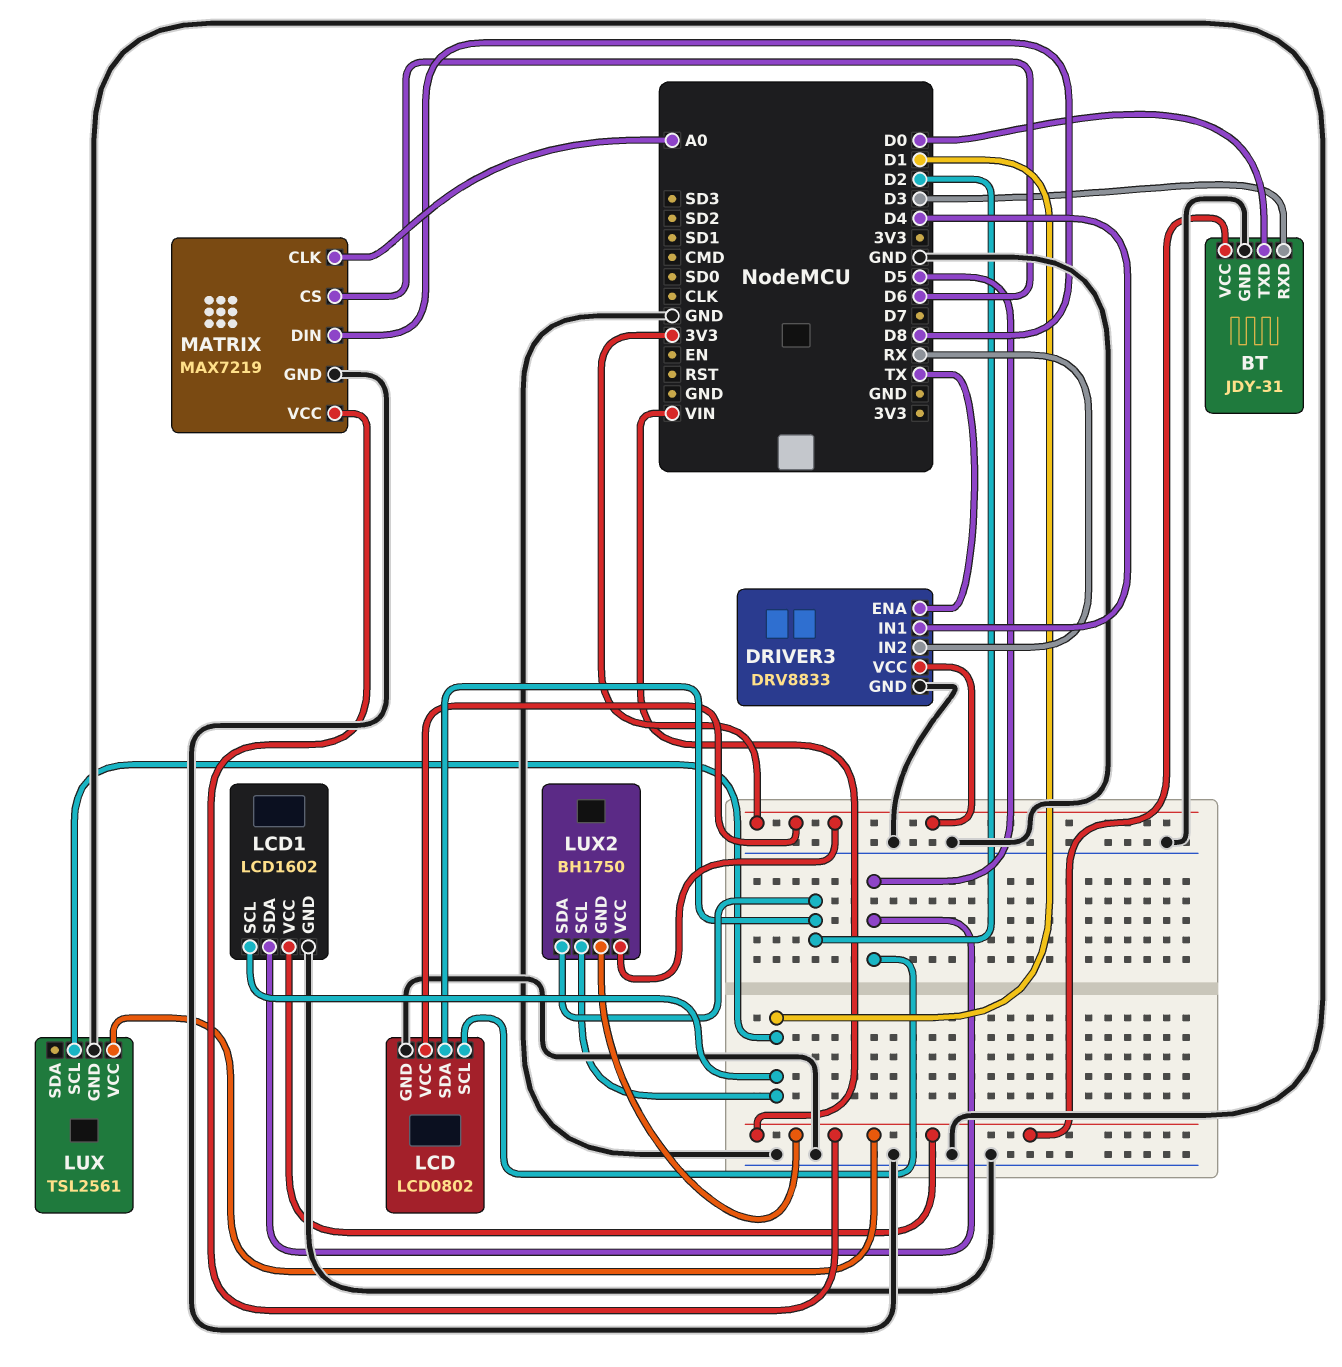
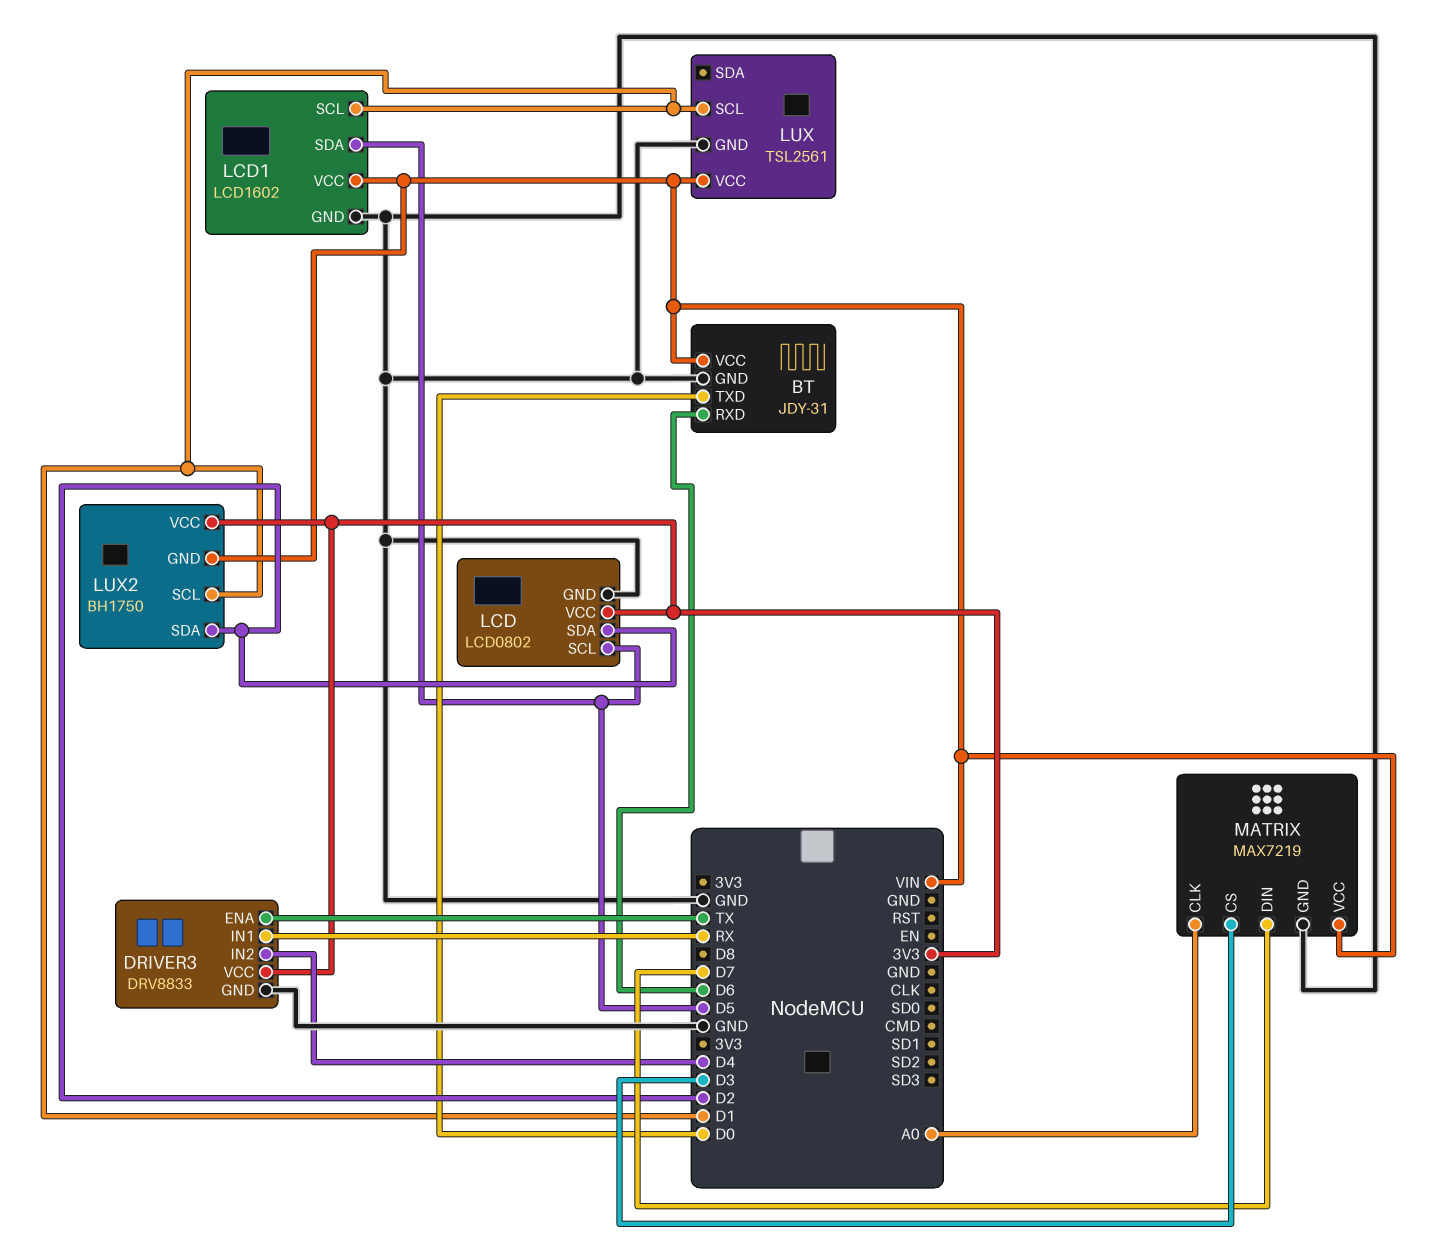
BT pin RXD: D3 -> D6
DRIVER3 pin IN1: D4 -> RX
DRIVER3 pin IN2: RX -> D4
MATRIX pin CS: D6 -> D3
MATRIX pin DIN: D8 -> D7

